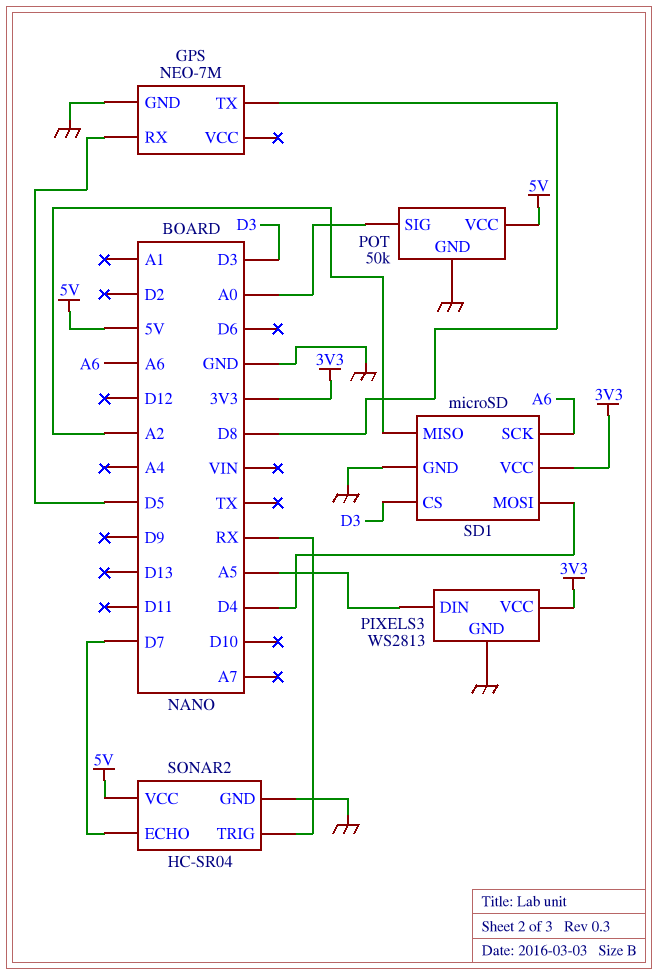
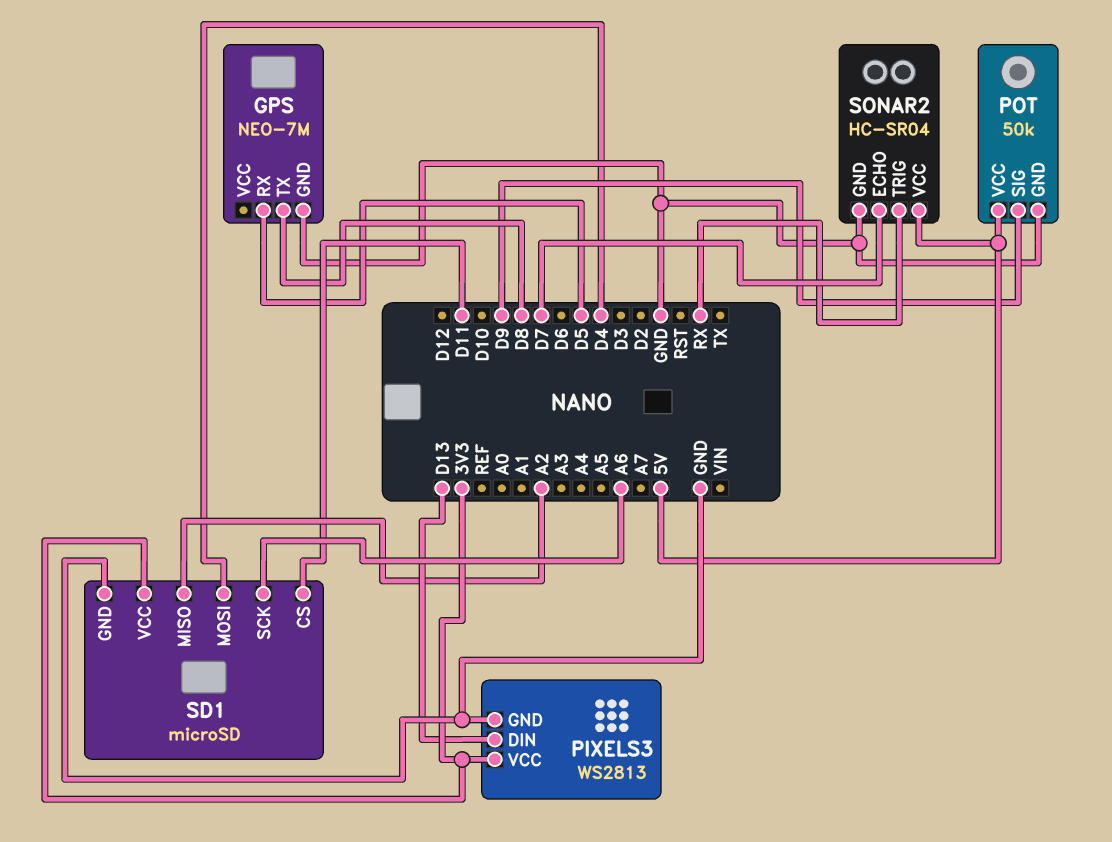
PIXELS3 pin DIN: A5 -> D13
POT pin SIG: A0 -> D9
SD1 pin CS: D3 -> D11

